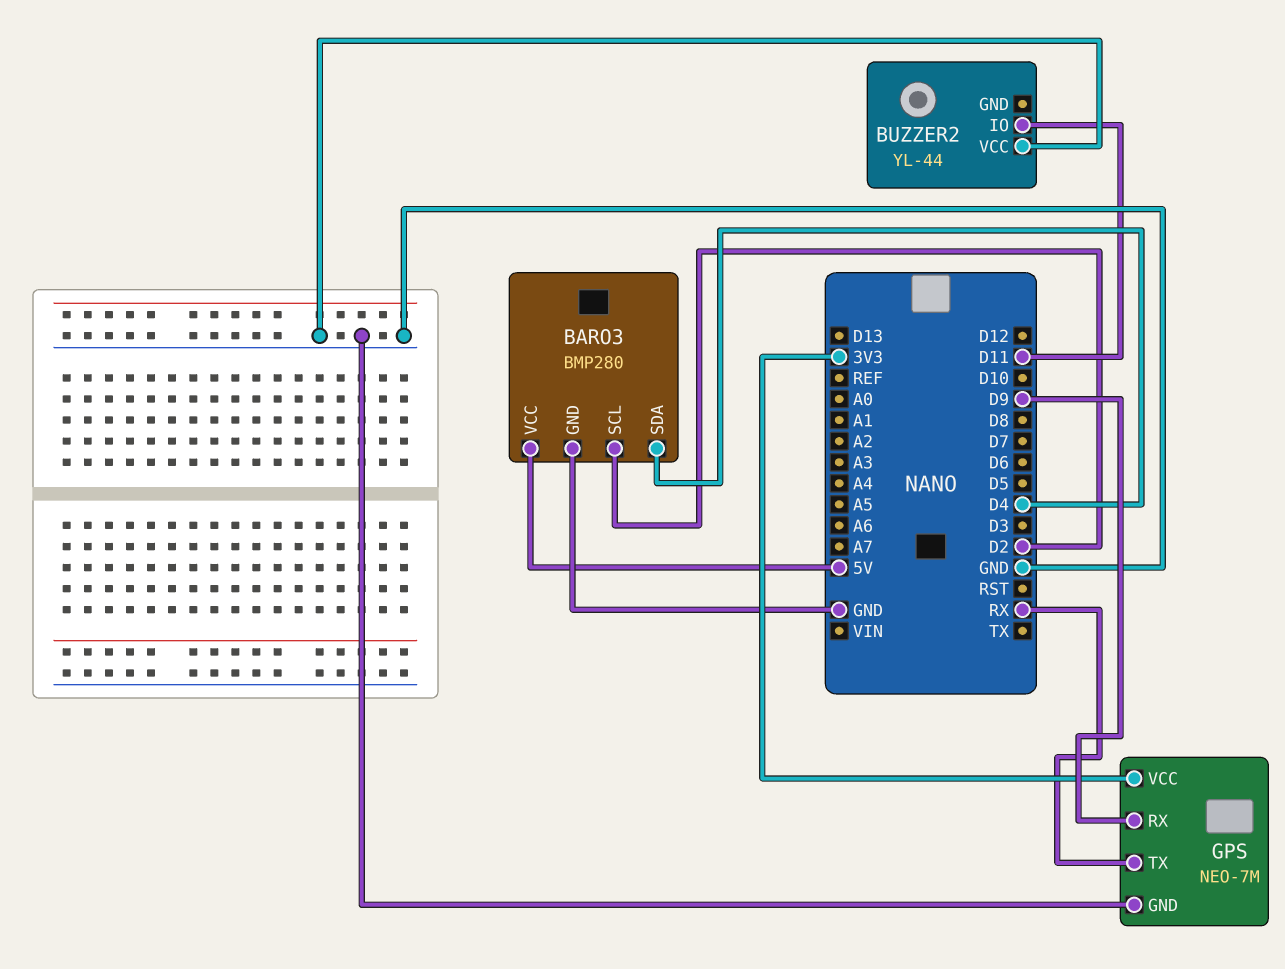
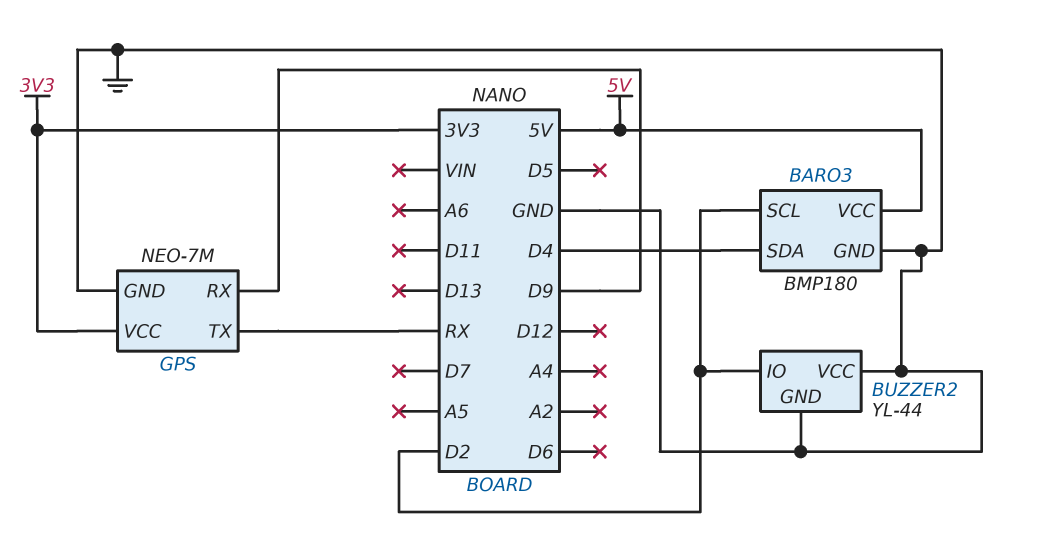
BARO3: BMP280 -> BMP180
BUZZER2 pin GND: none -> GND
BUZZER2 pin IO: D11 -> D2

